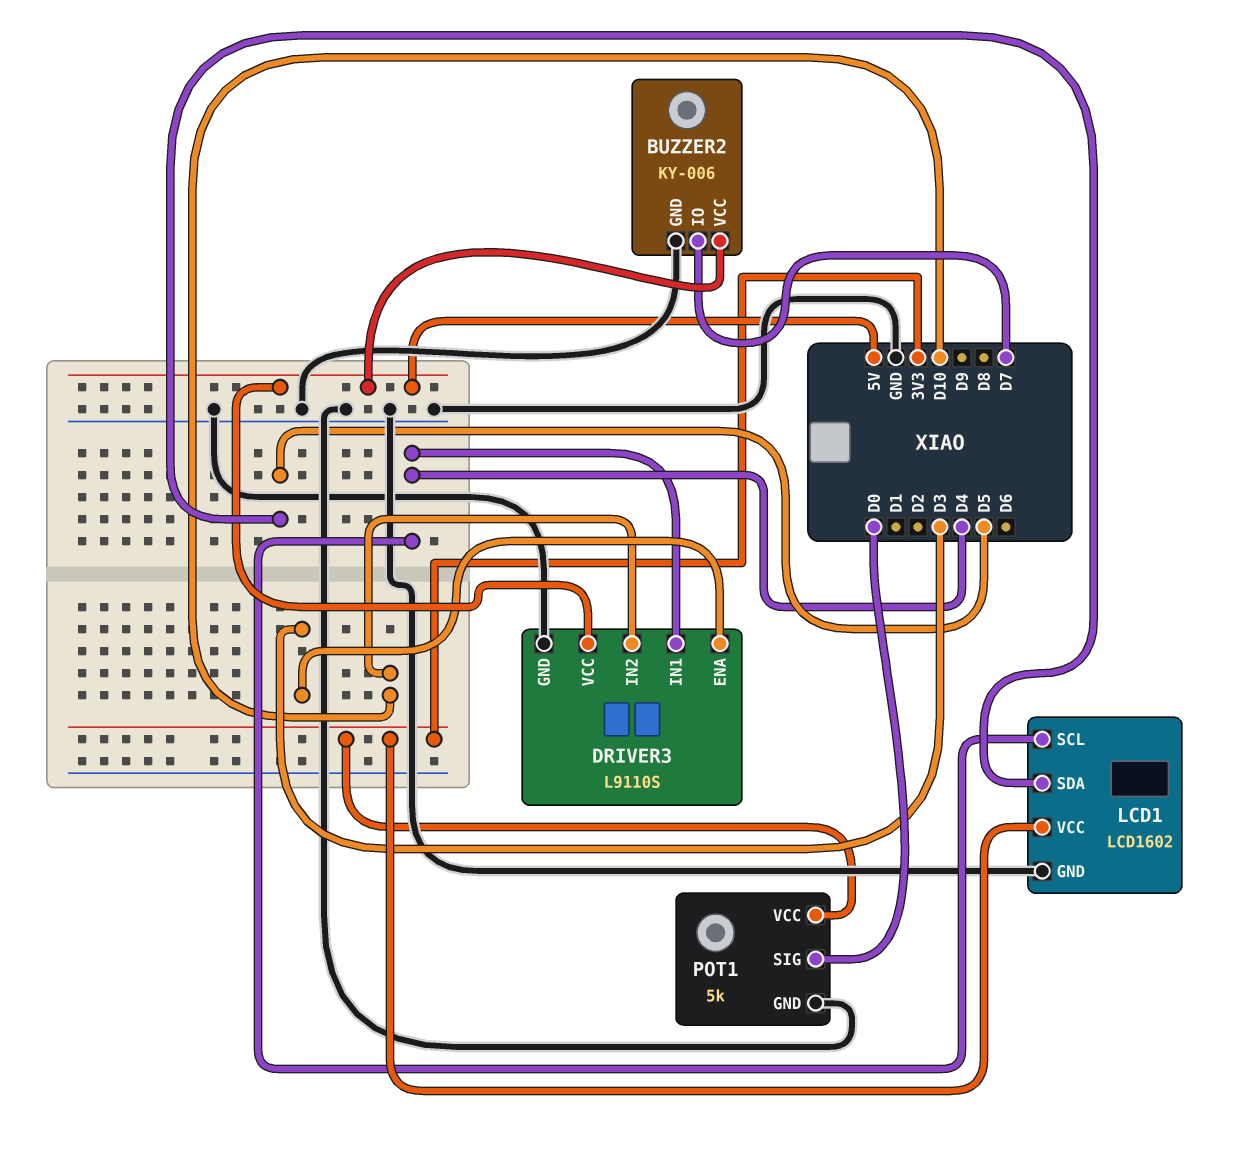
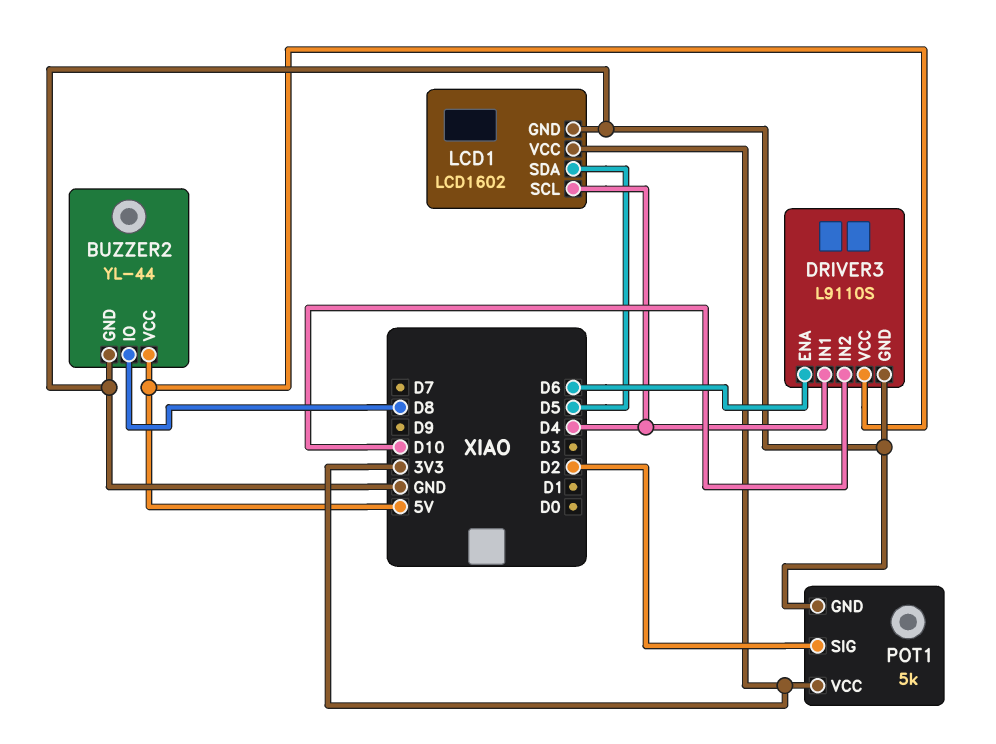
BUZZER2: KY-006 -> YL-44
BUZZER2 pin IO: D7 -> D8
DRIVER3 pin ENA: D3 -> D6
POT1 pin SIG: D0 -> D2

